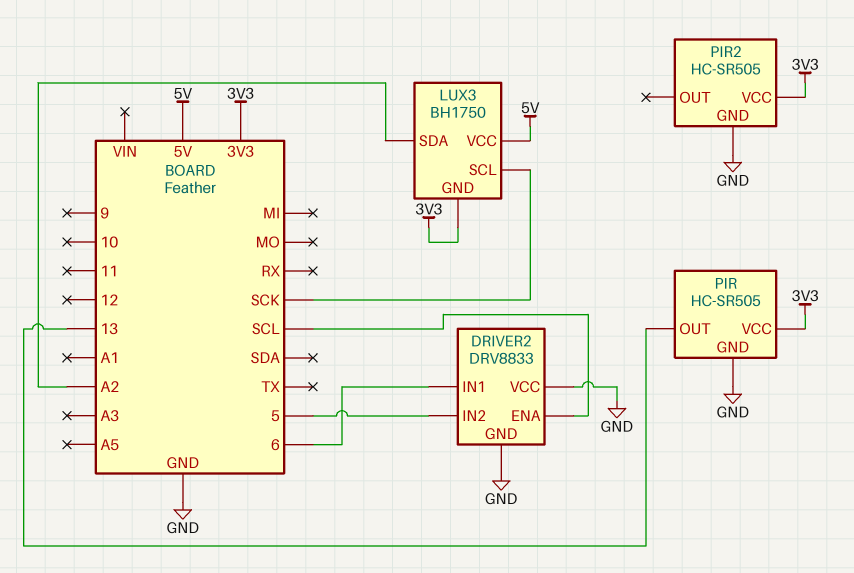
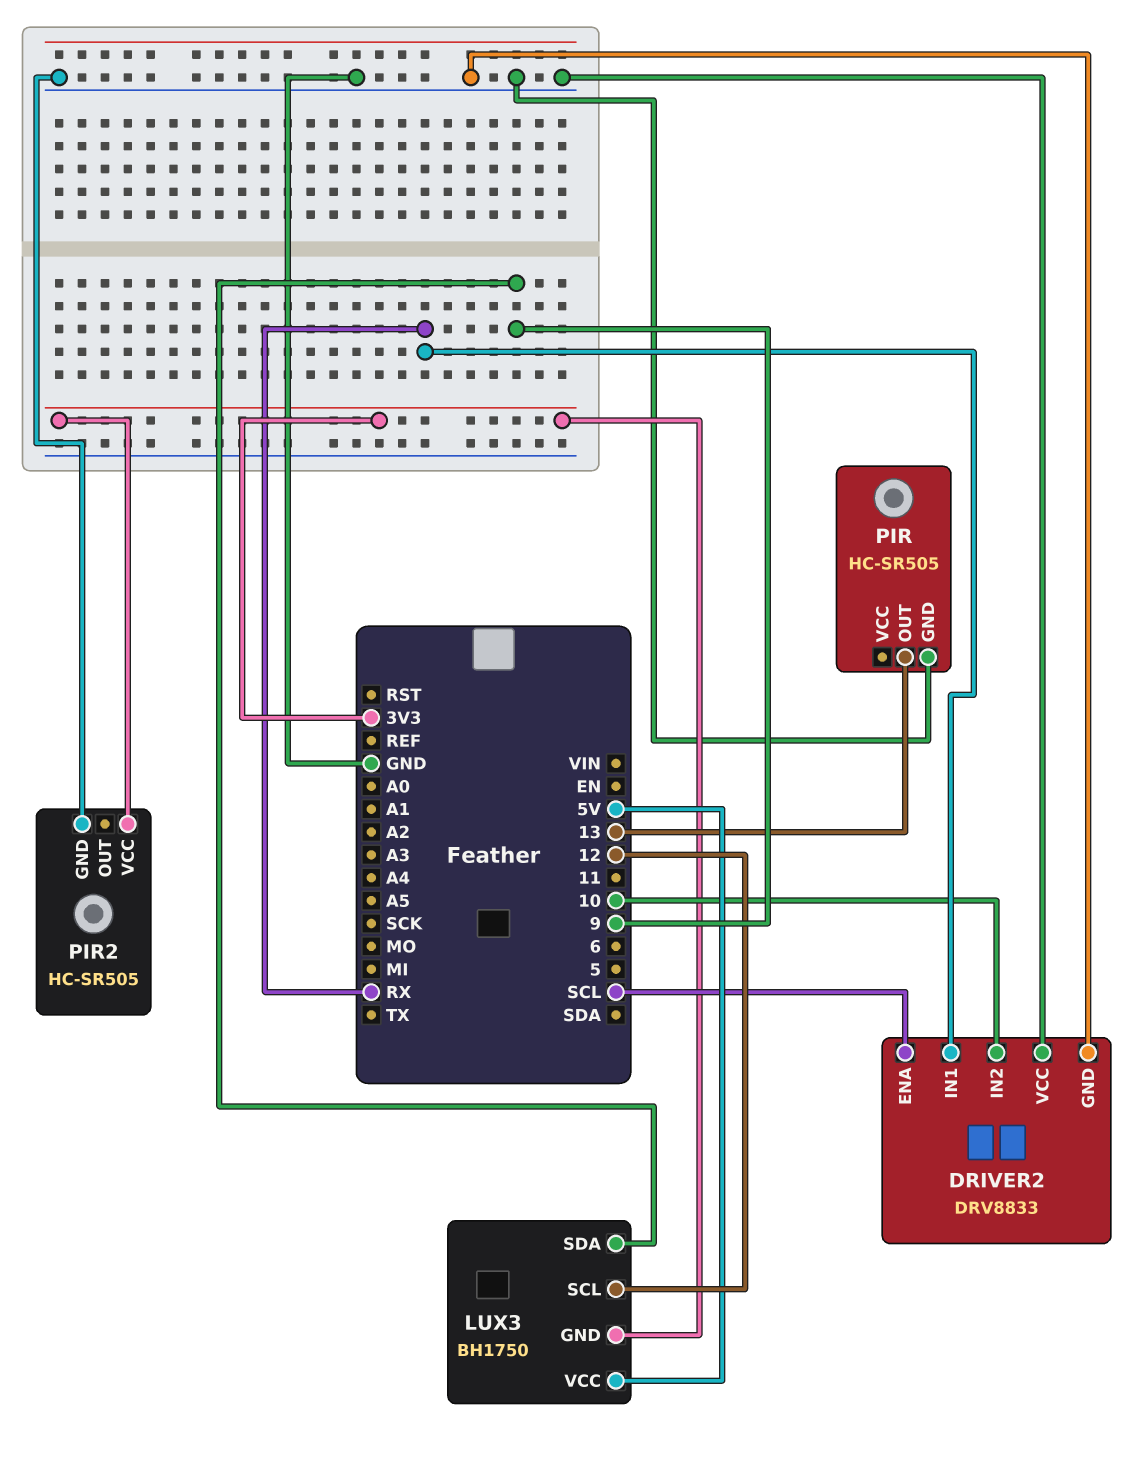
DRIVER2 pin IN1: 6 -> RX
DRIVER2 pin IN2: 5 -> 10
LUX3 pin SCL: SCK -> 12
LUX3 pin SDA: A2 -> 9
PIR pin VCC: 3V3 -> none

